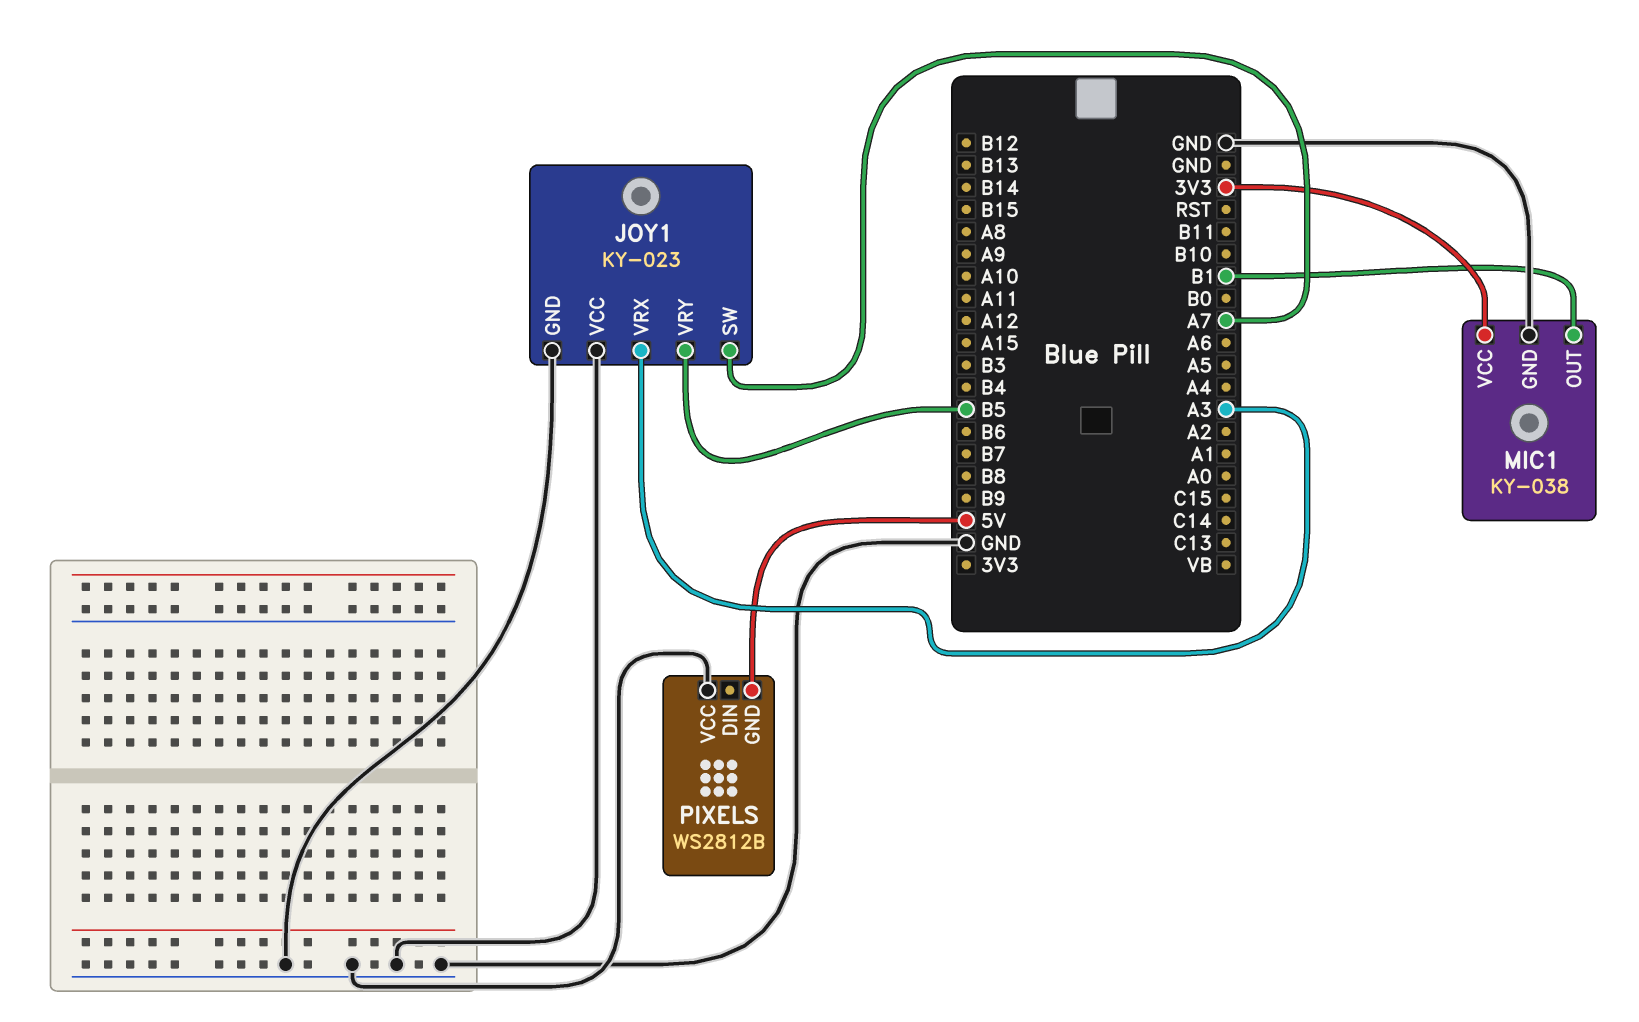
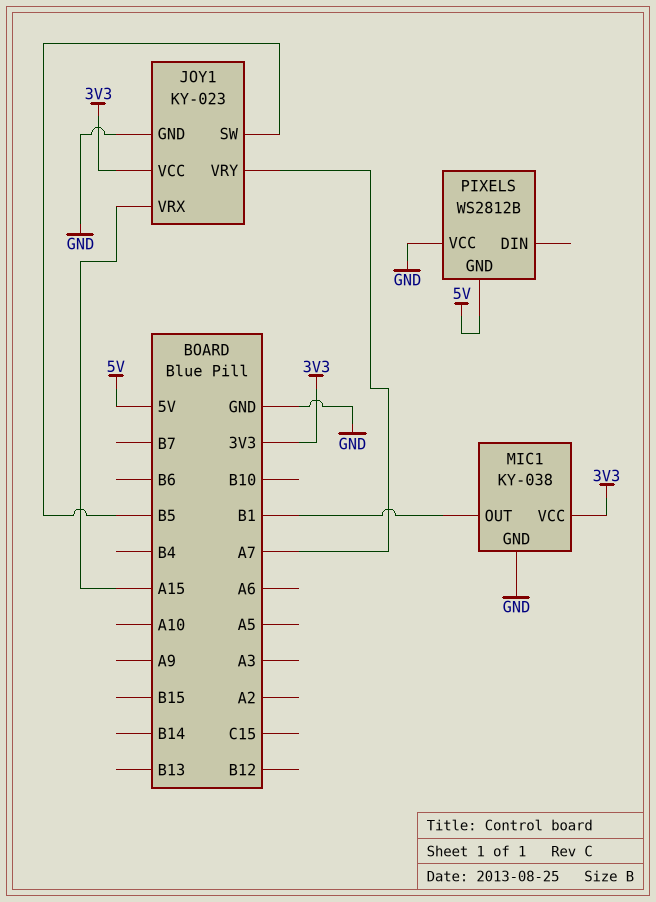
JOY1 pin SW: A7 -> B5
JOY1 pin VCC: GND -> 3V3
JOY1 pin VRX: A3 -> A15
JOY1 pin VRY: B5 -> A7

